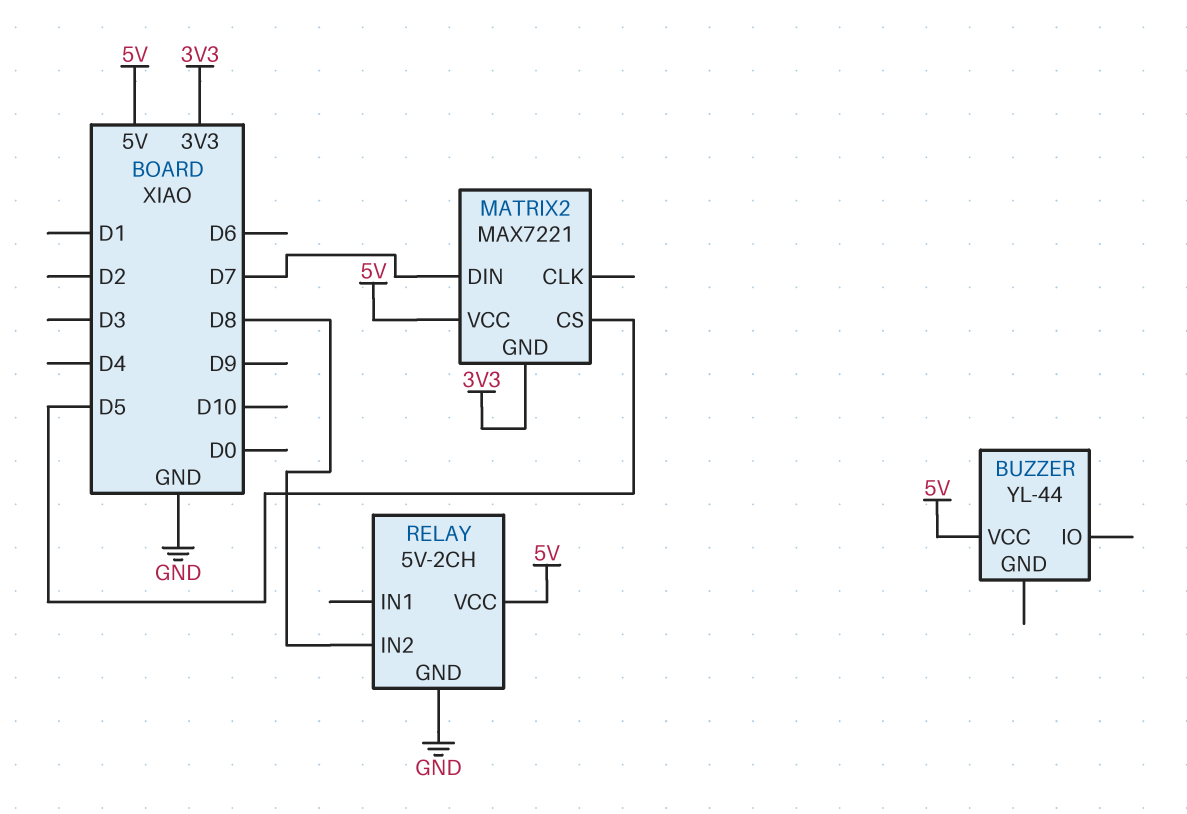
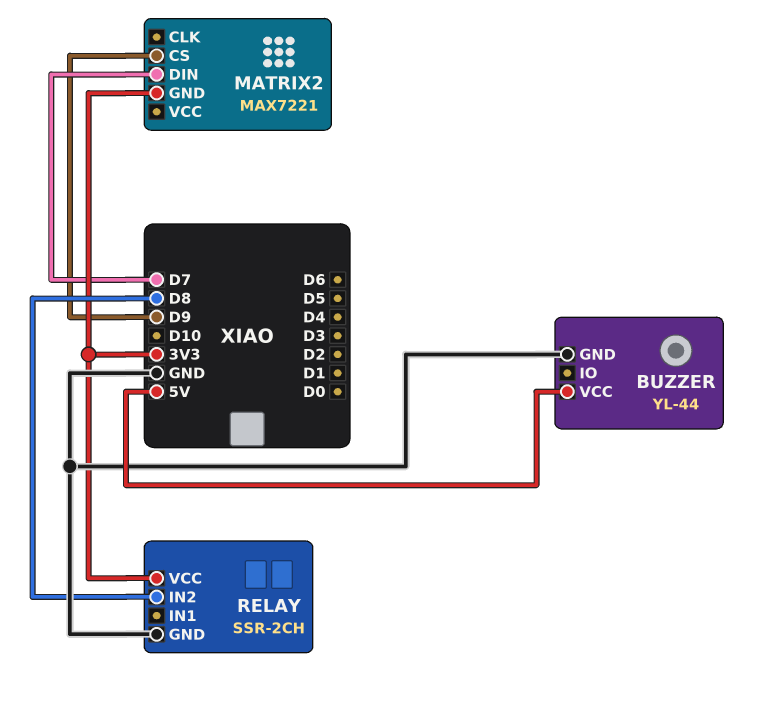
BUZZER pin GND: none -> GND
MATRIX2 pin CS: D5 -> D9
MATRIX2 pin VCC: 5V -> none
RELAY: 5V-2CH -> SSR-2CH
RELAY pin VCC: 5V -> 3V3

